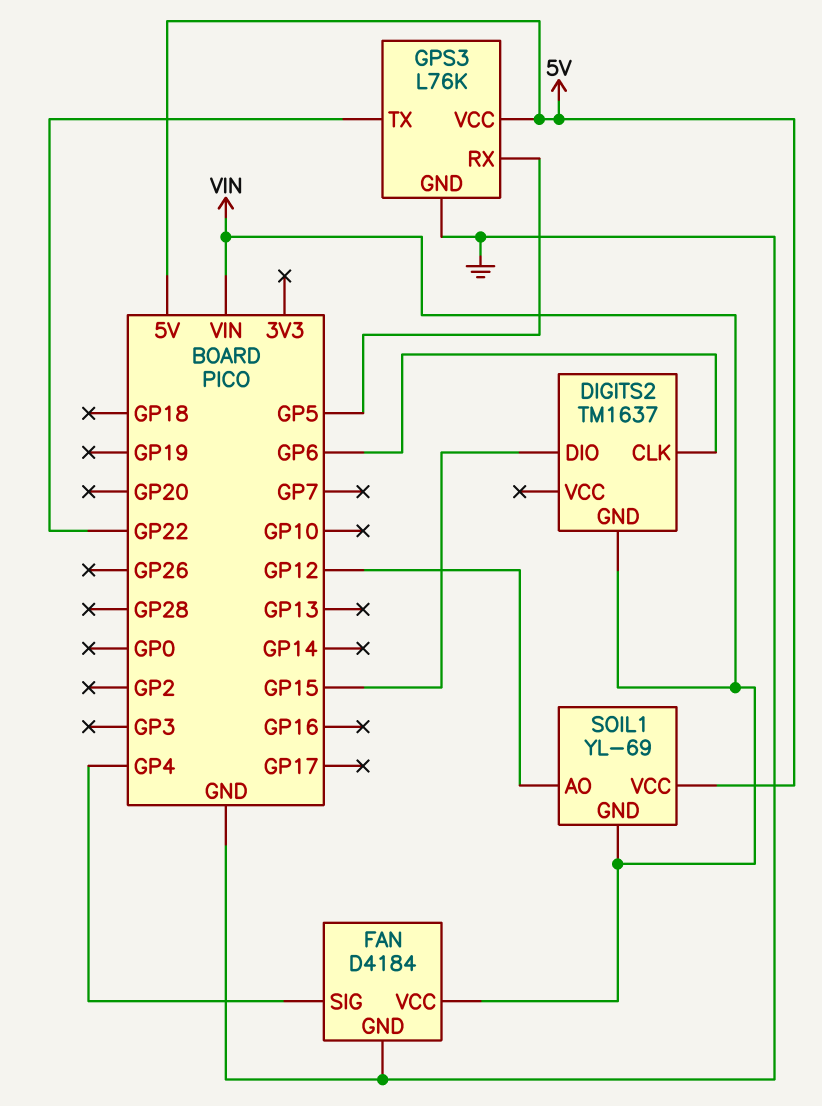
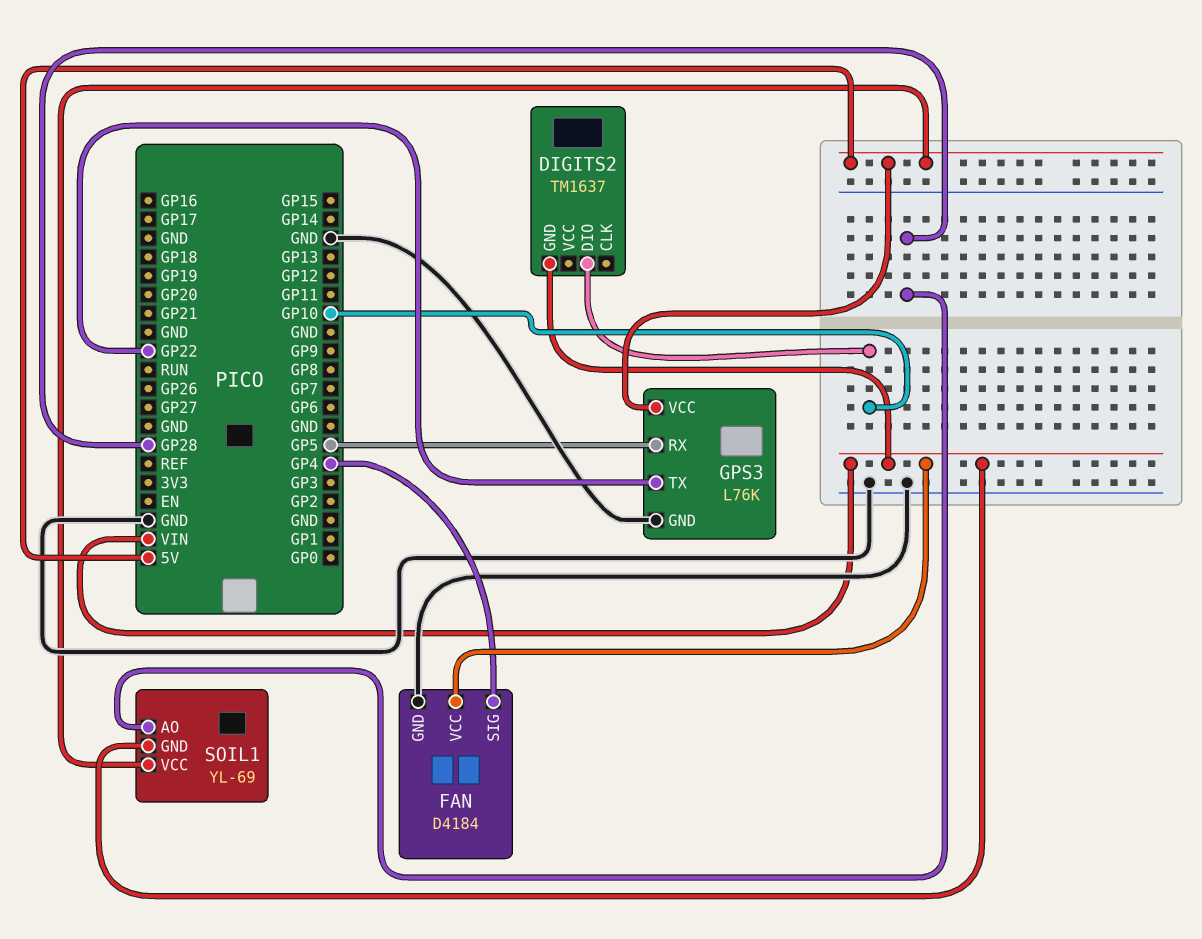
DIGITS2 pin CLK: GP6 -> none
DIGITS2 pin DIO: GP15 -> GP10
SOIL1 pin AO: GP12 -> GP28

